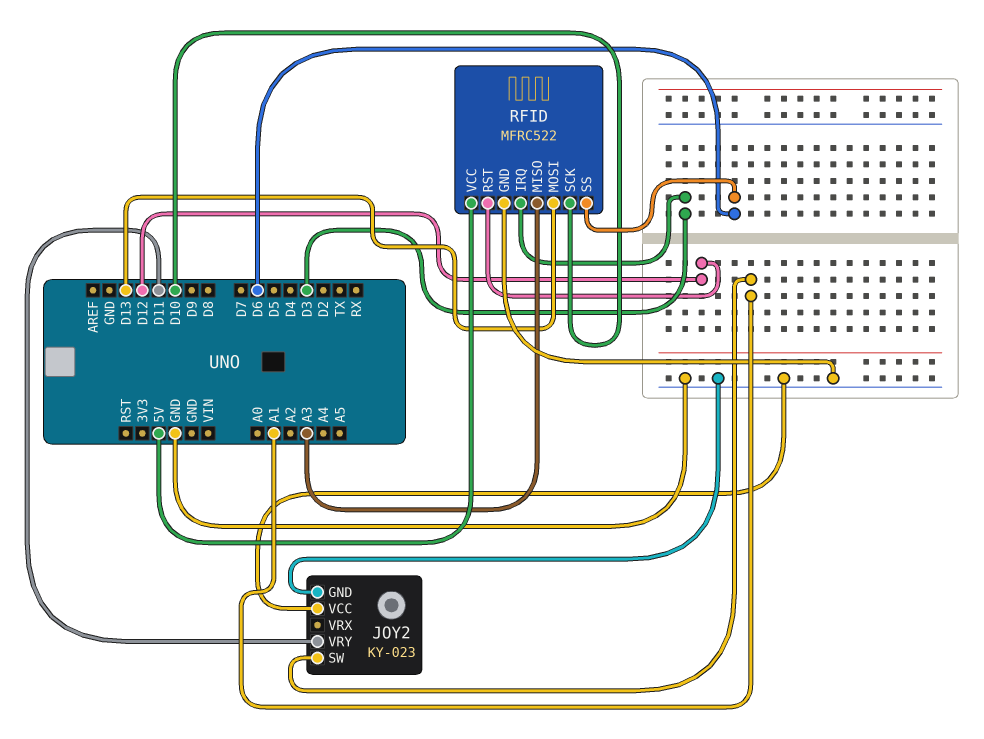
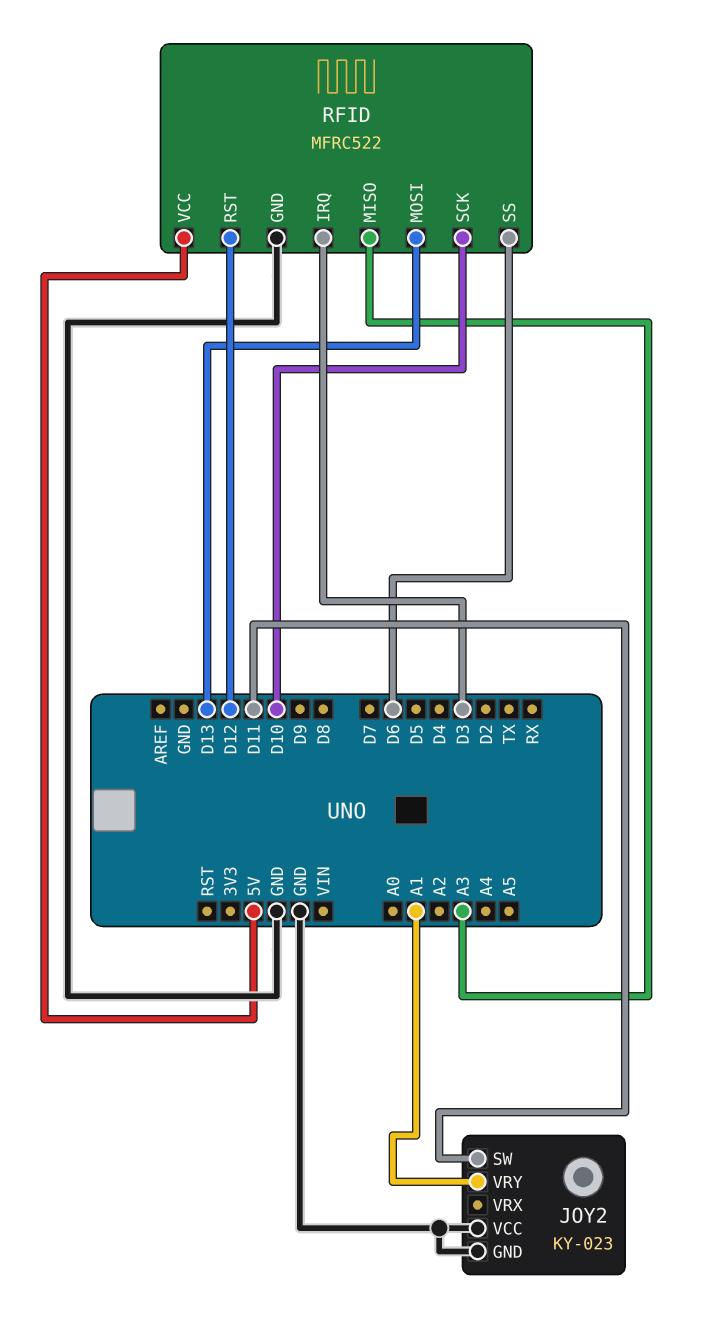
JOY2 pin SW: A1 -> D11
JOY2 pin VRY: D11 -> A1

